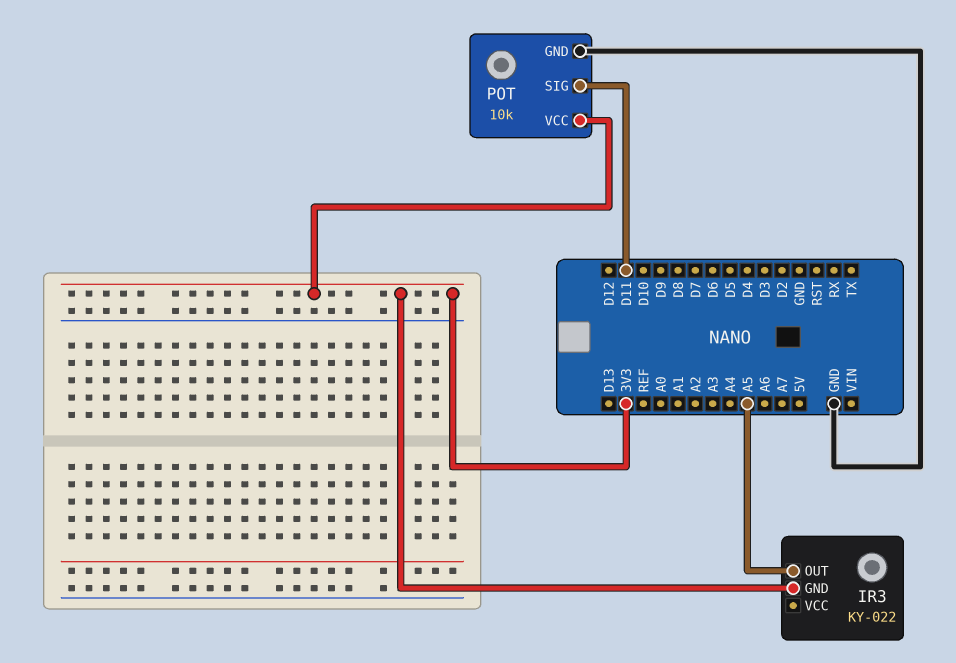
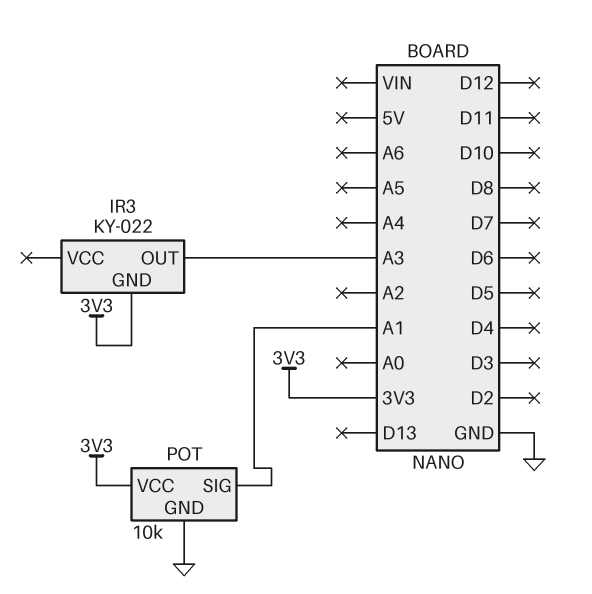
IR3 pin OUT: A5 -> A3
POT pin SIG: D11 -> A1

